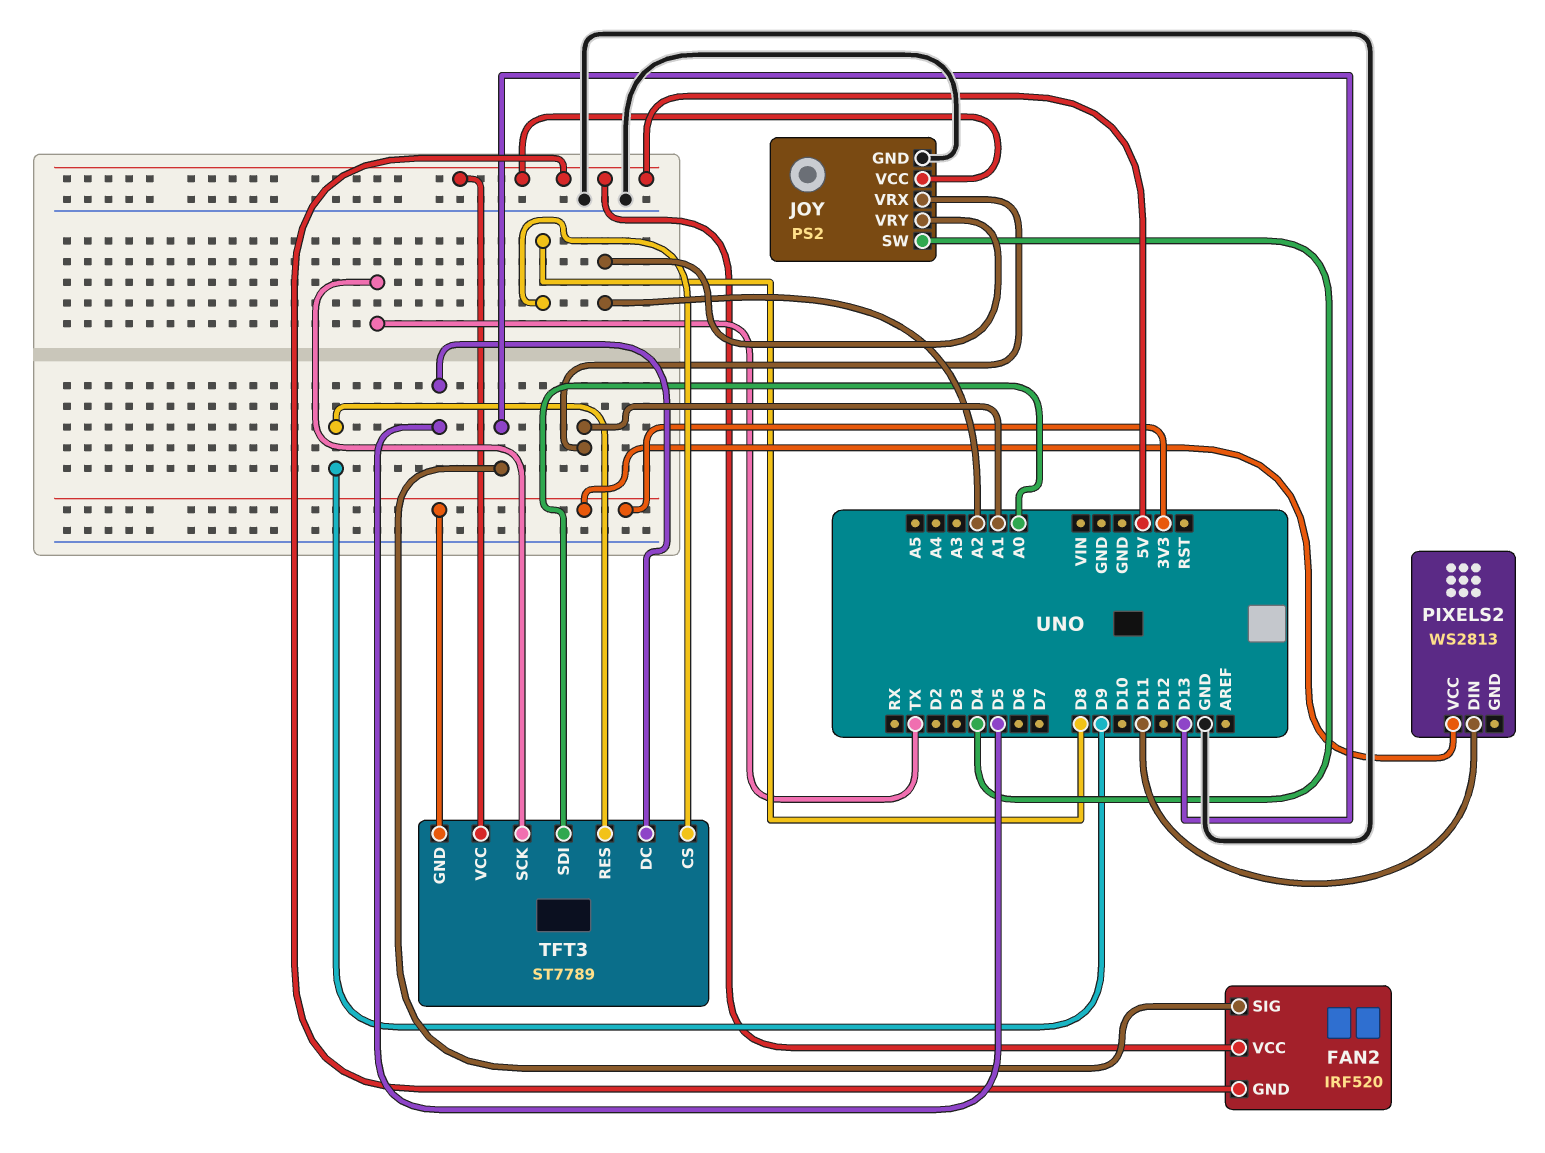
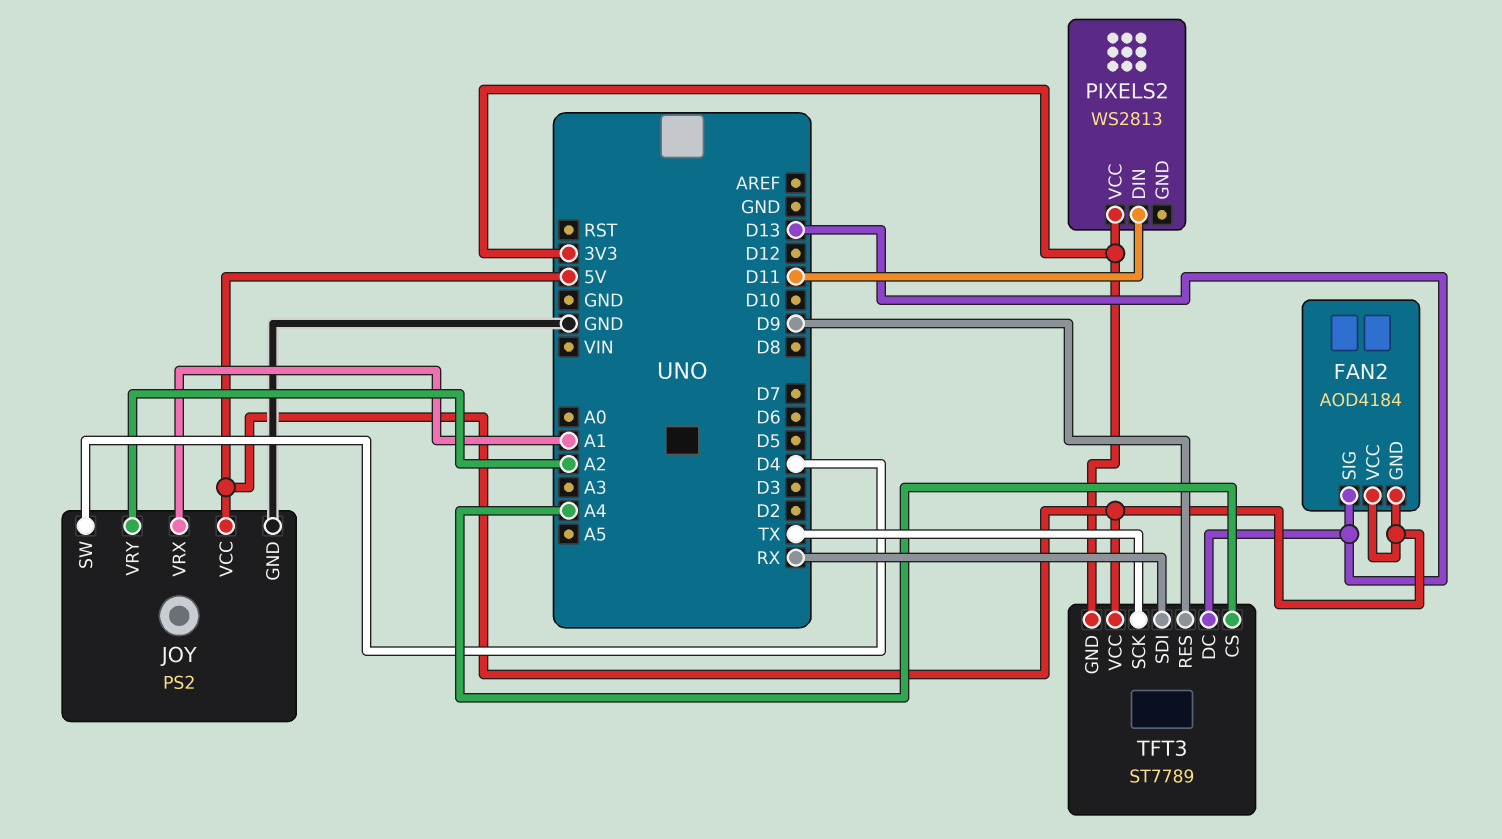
FAN2: IRF520 -> AOD4184
TFT3 pin CS: D8 -> A4
TFT3 pin DC: D5 -> D13
TFT3 pin SDI: A0 -> RX

